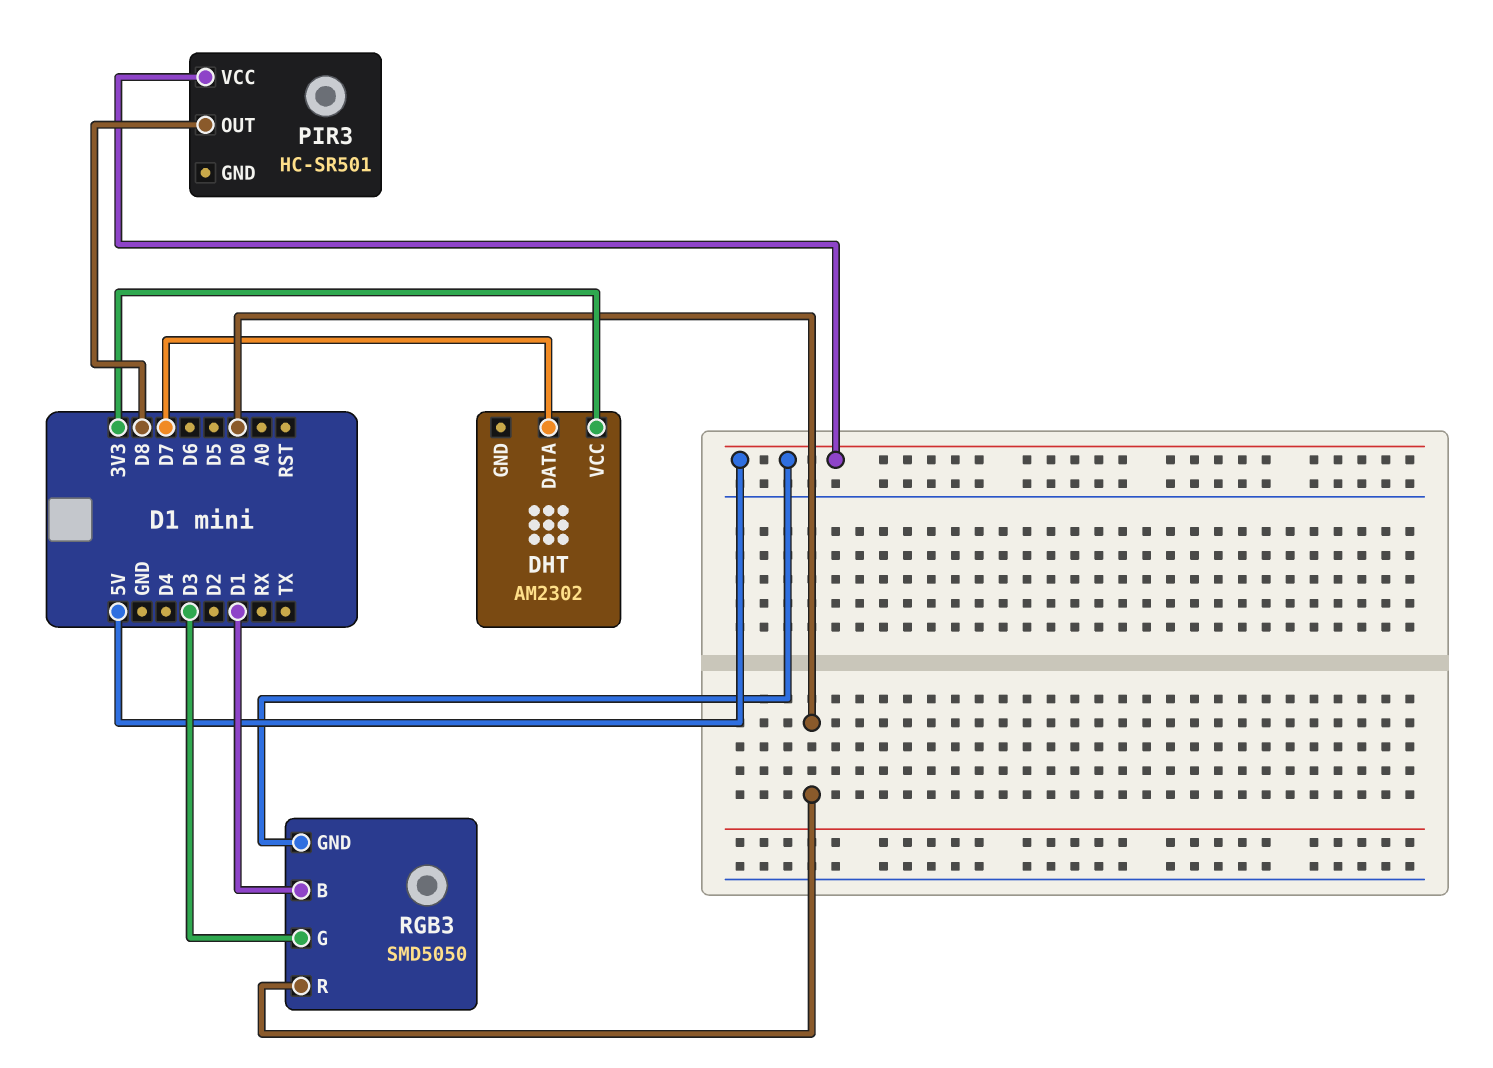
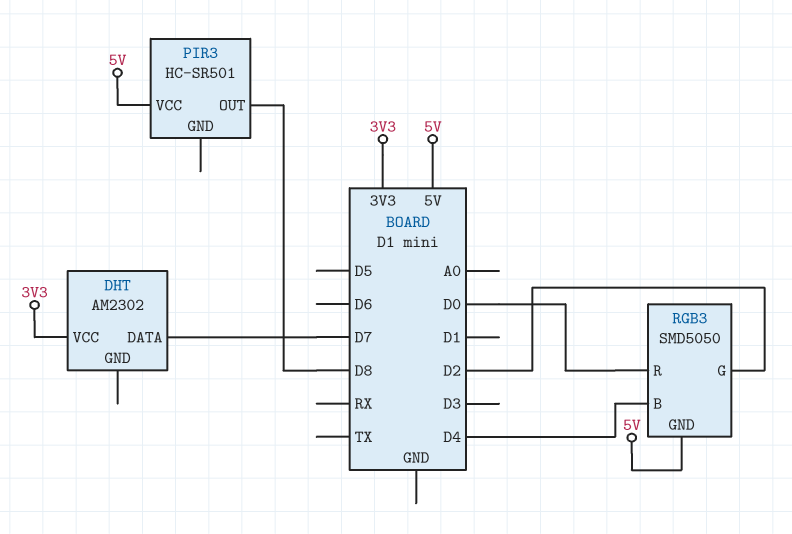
RGB3 pin B: D1 -> D4
RGB3 pin G: D3 -> D2

